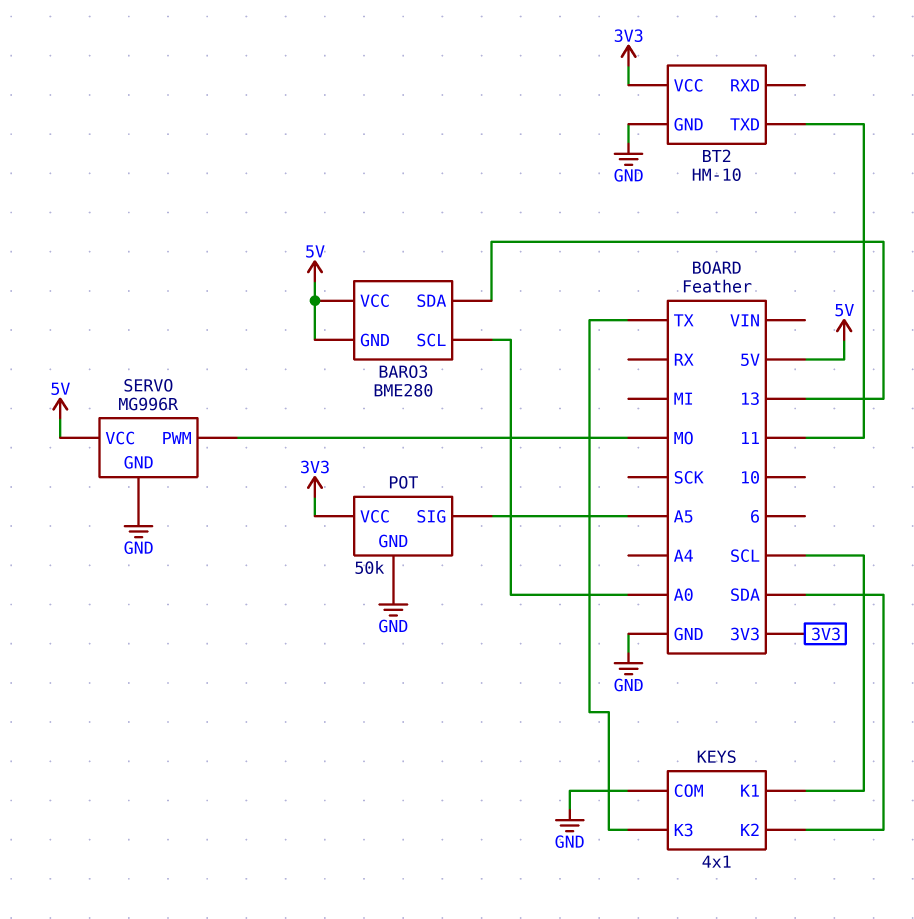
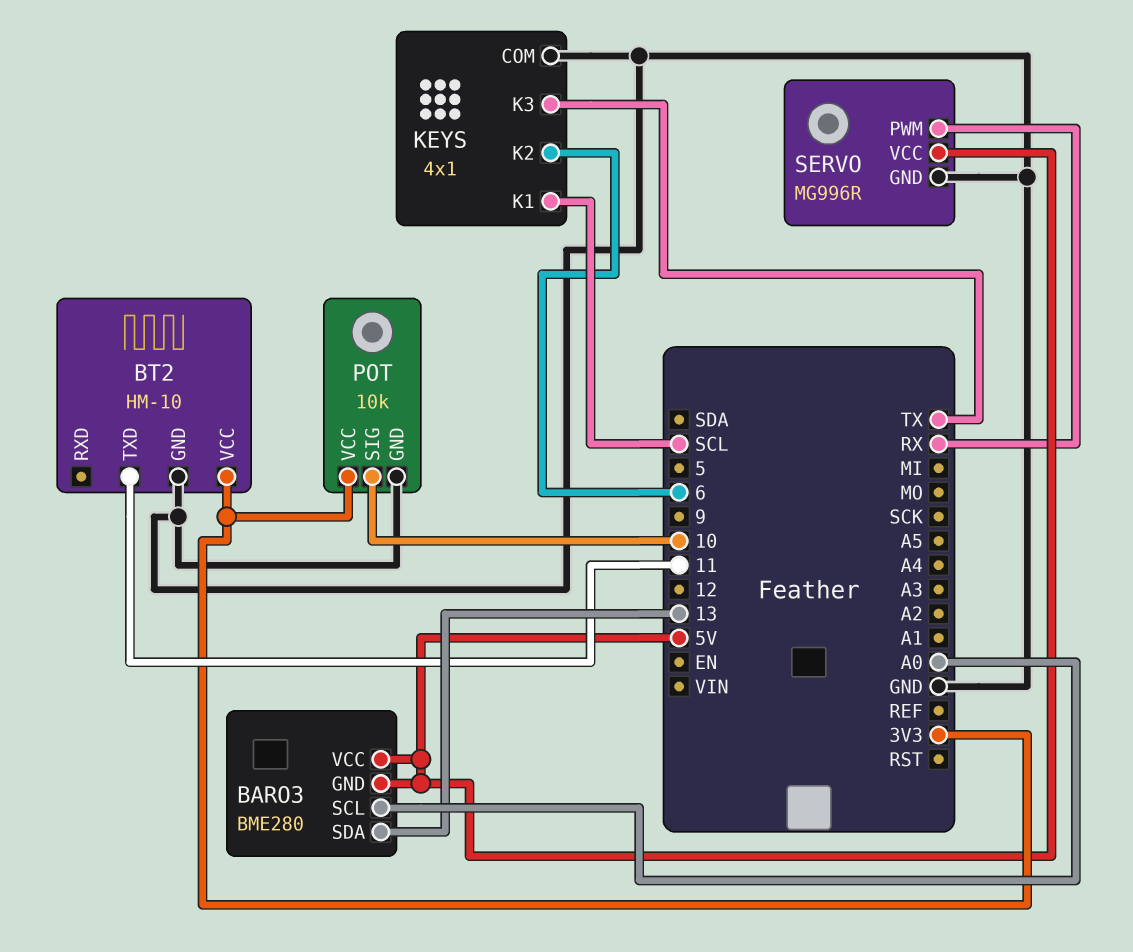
KEYS pin K2: SDA -> 6
POT: 50k -> 10k
POT pin SIG: A5 -> 10
SERVO pin PWM: MO -> RX

